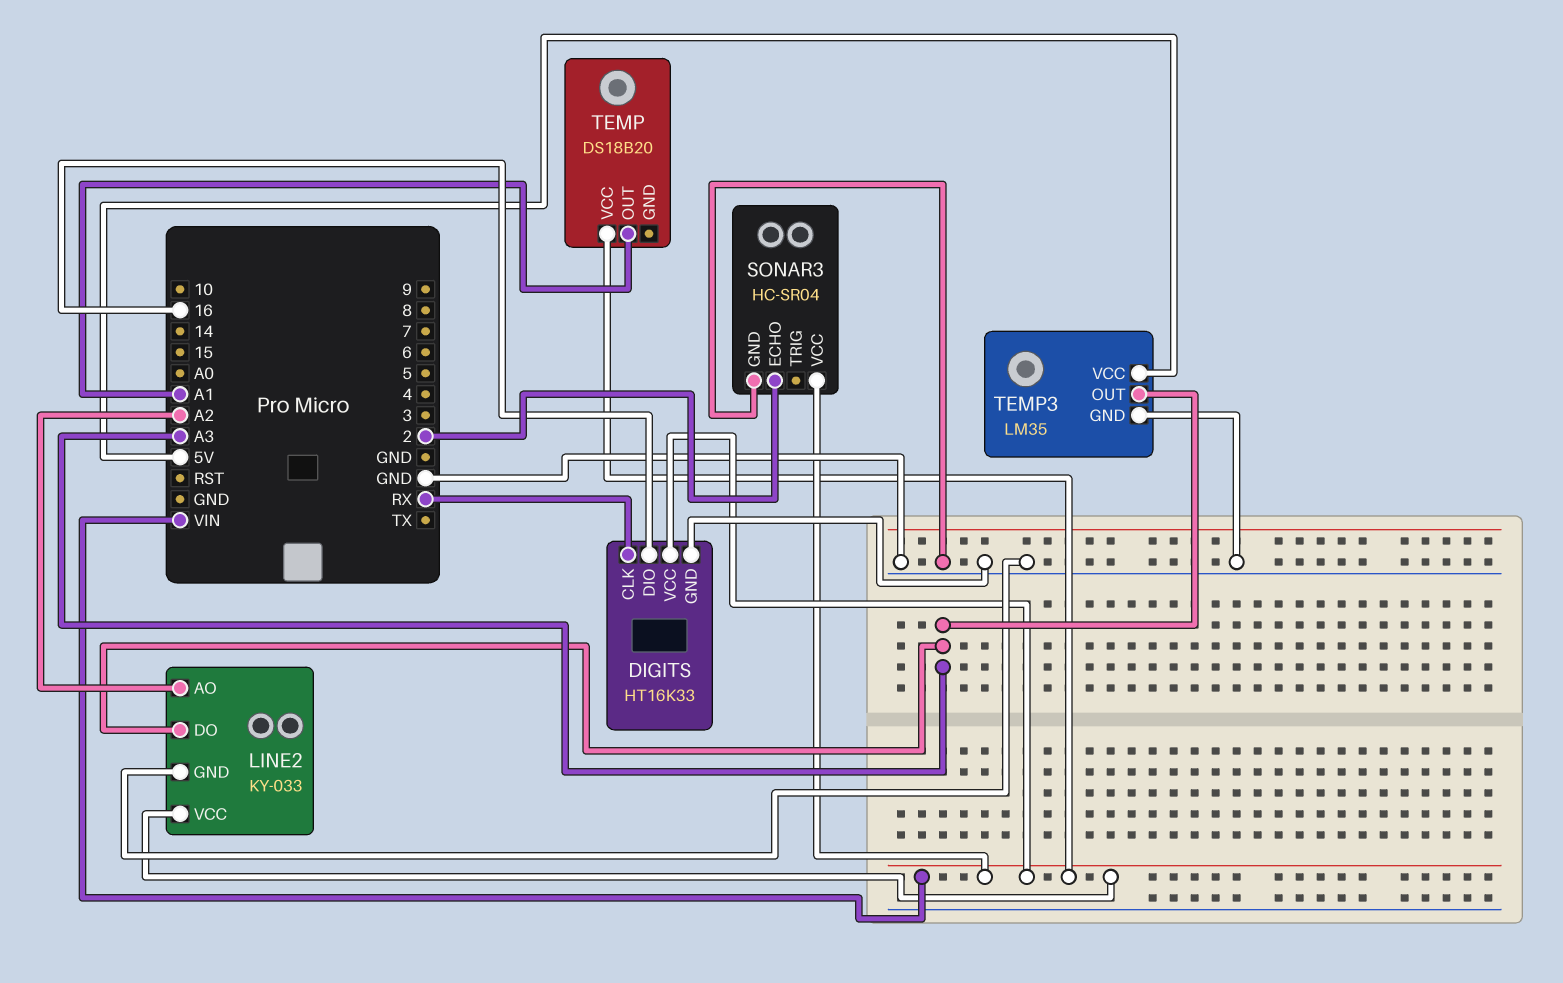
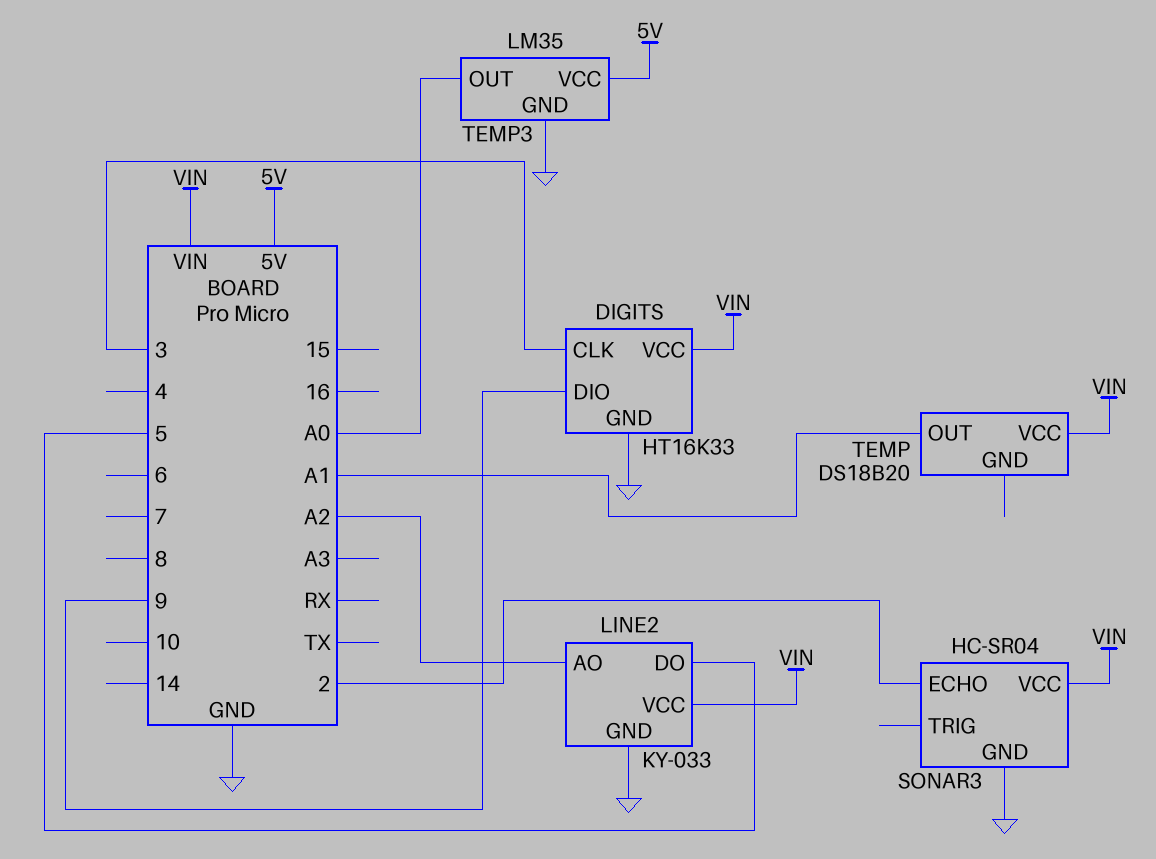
DIGITS pin CLK: RX -> 3
DIGITS pin DIO: 16 -> 9
LINE2 pin DO: A3 -> 5
TEMP3 pin OUT: A3 -> A0

